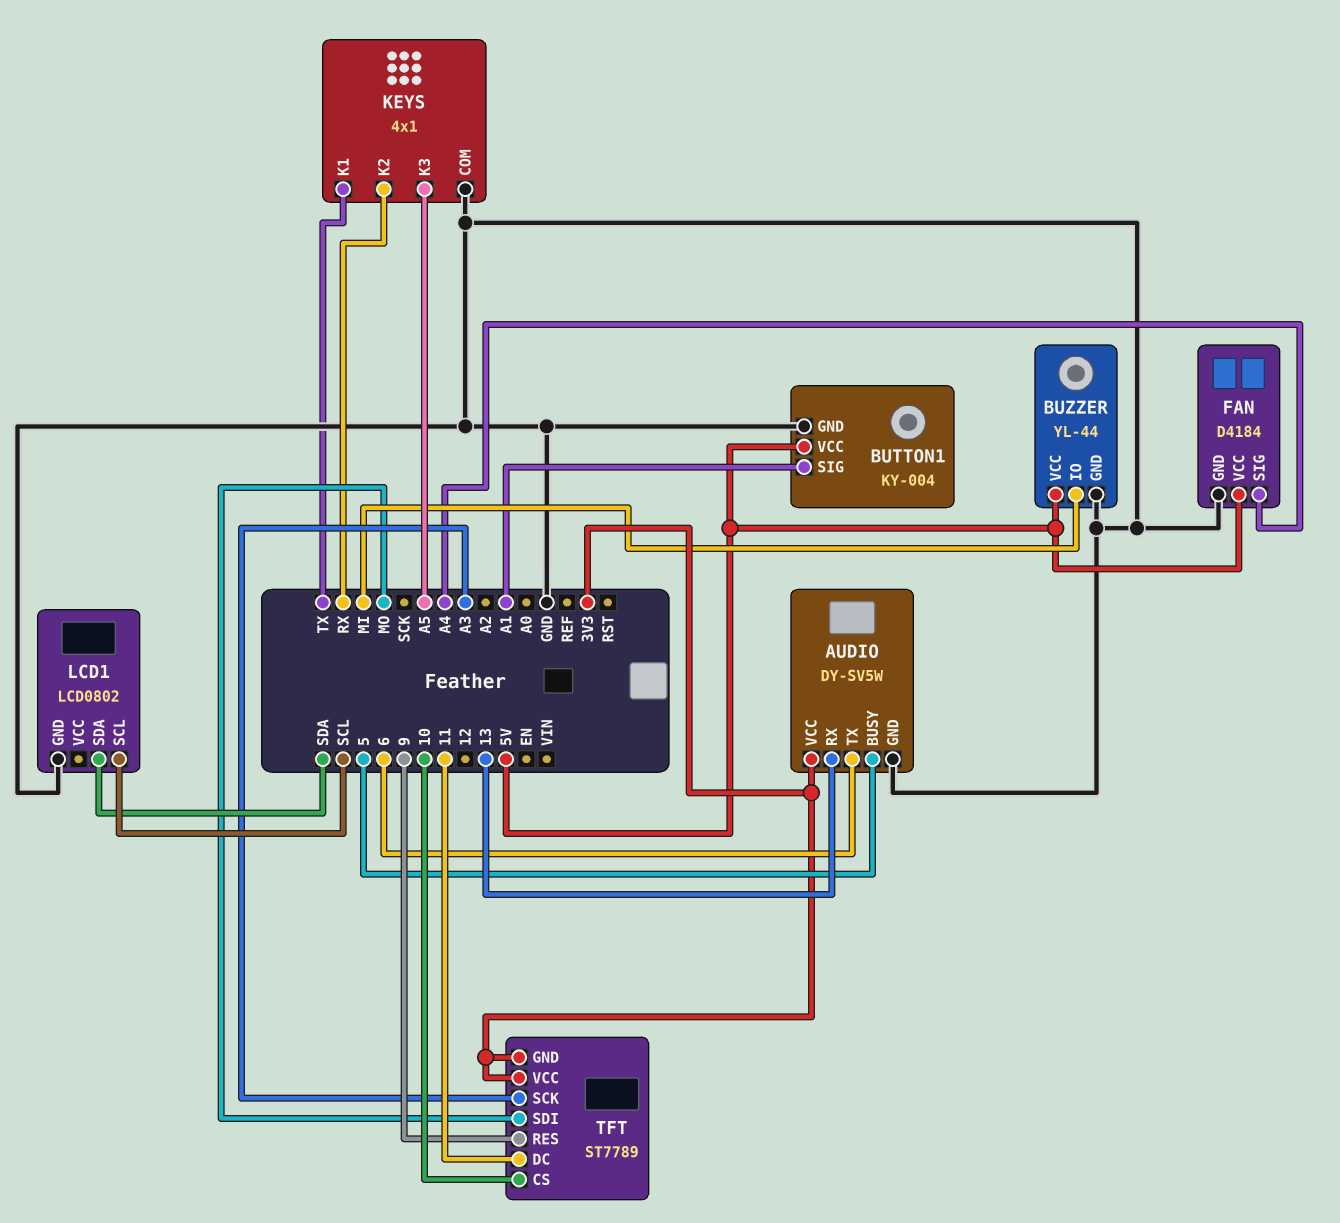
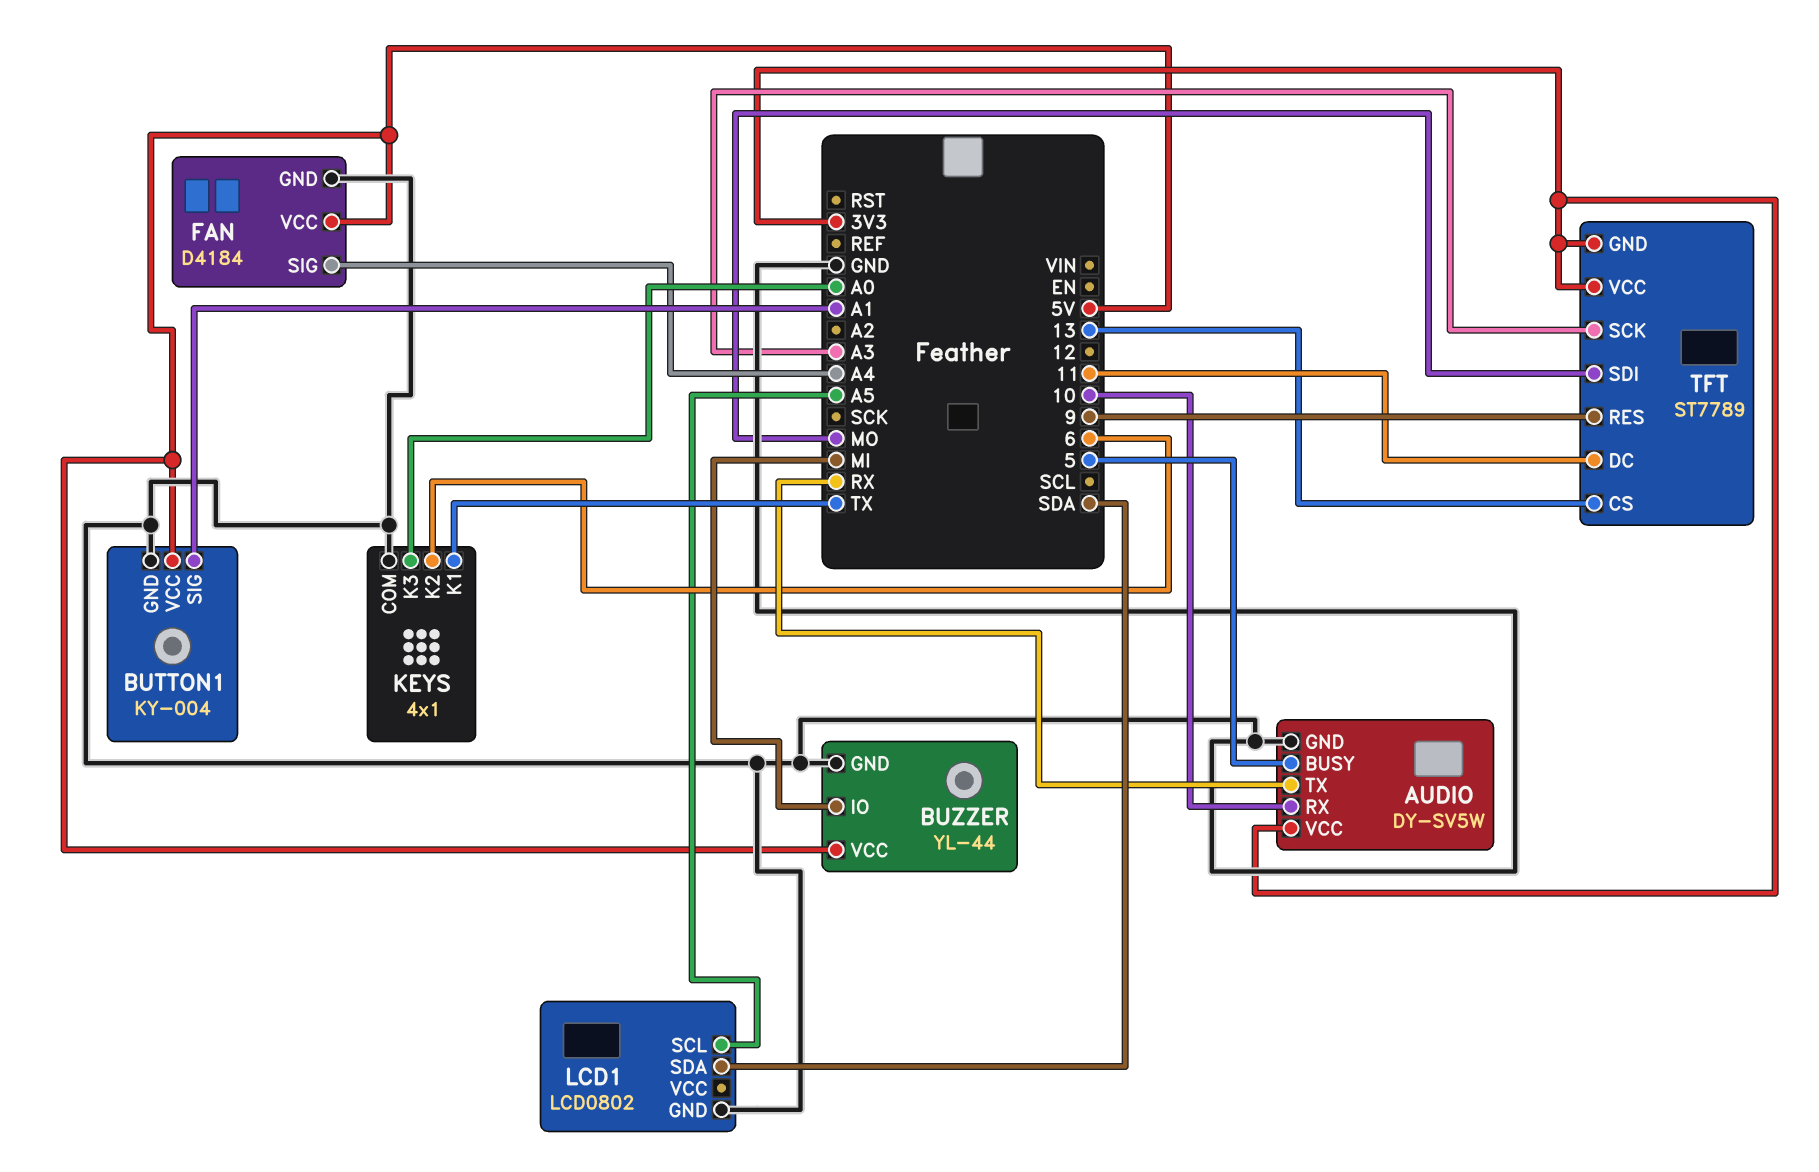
AUDIO pin RX: 13 -> 10
AUDIO pin TX: 6 -> RX
KEYS pin K2: RX -> 6
KEYS pin K3: A5 -> A0
LCD1 pin SCL: SCL -> A5
TFT pin CS: 10 -> 13

